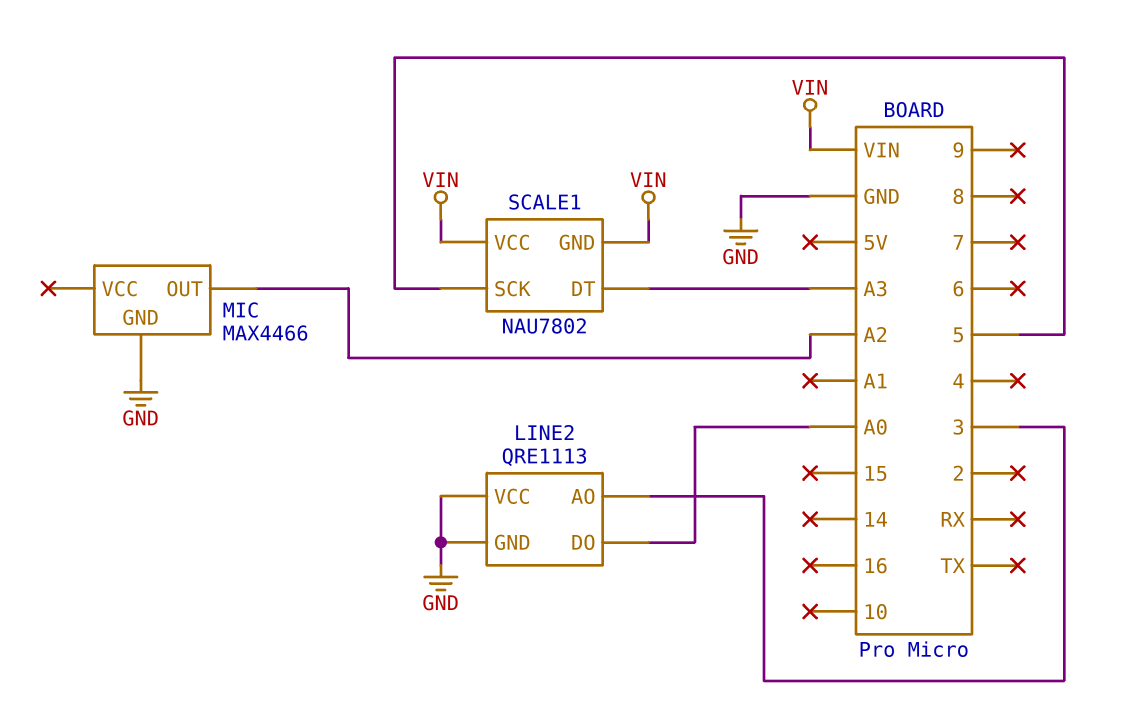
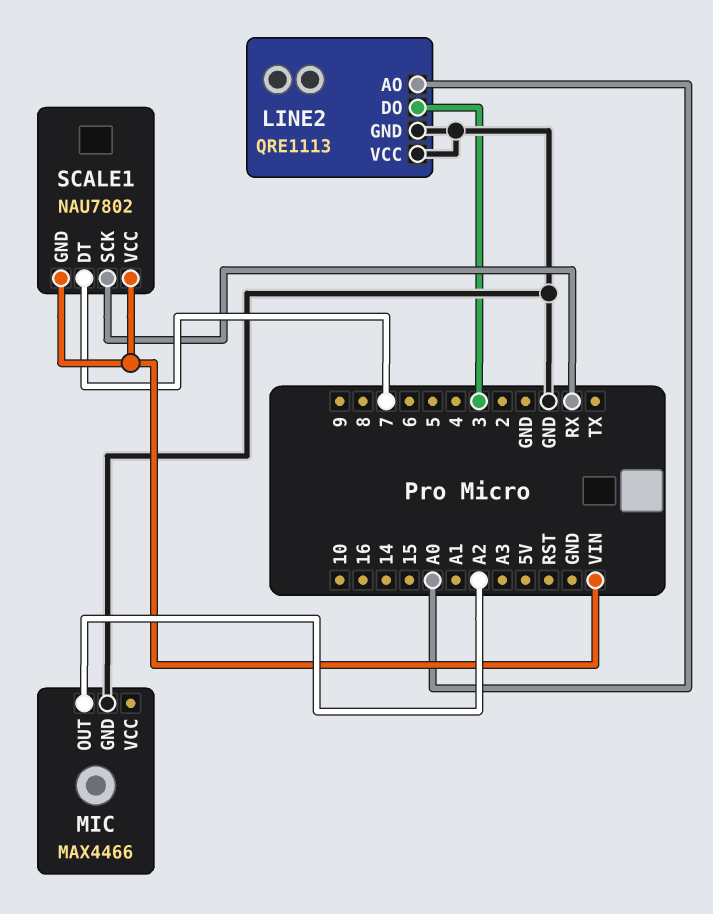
LINE2 pin AO: 3 -> A0
LINE2 pin DO: A0 -> 3
SCALE1 pin DT: A3 -> 7
SCALE1 pin SCK: 5 -> RX

